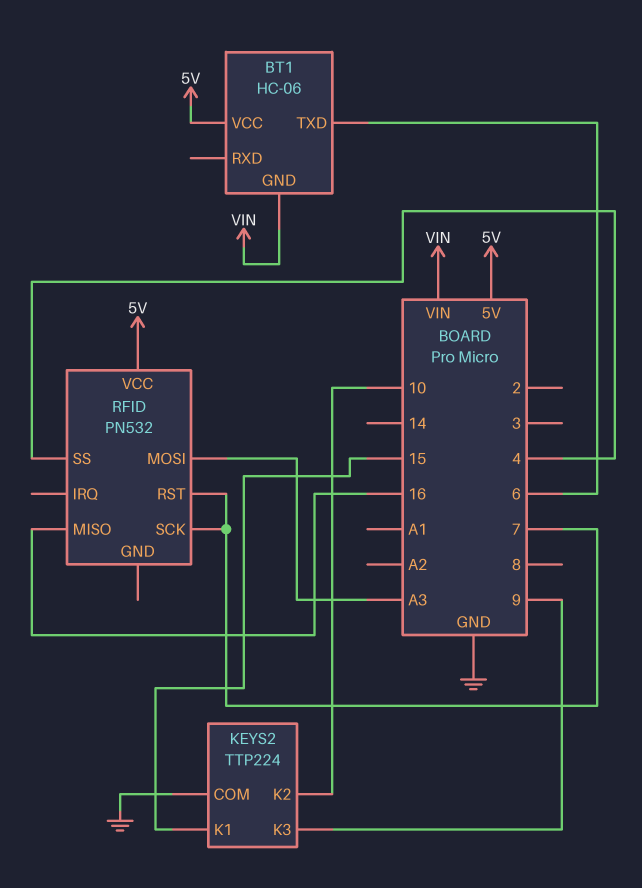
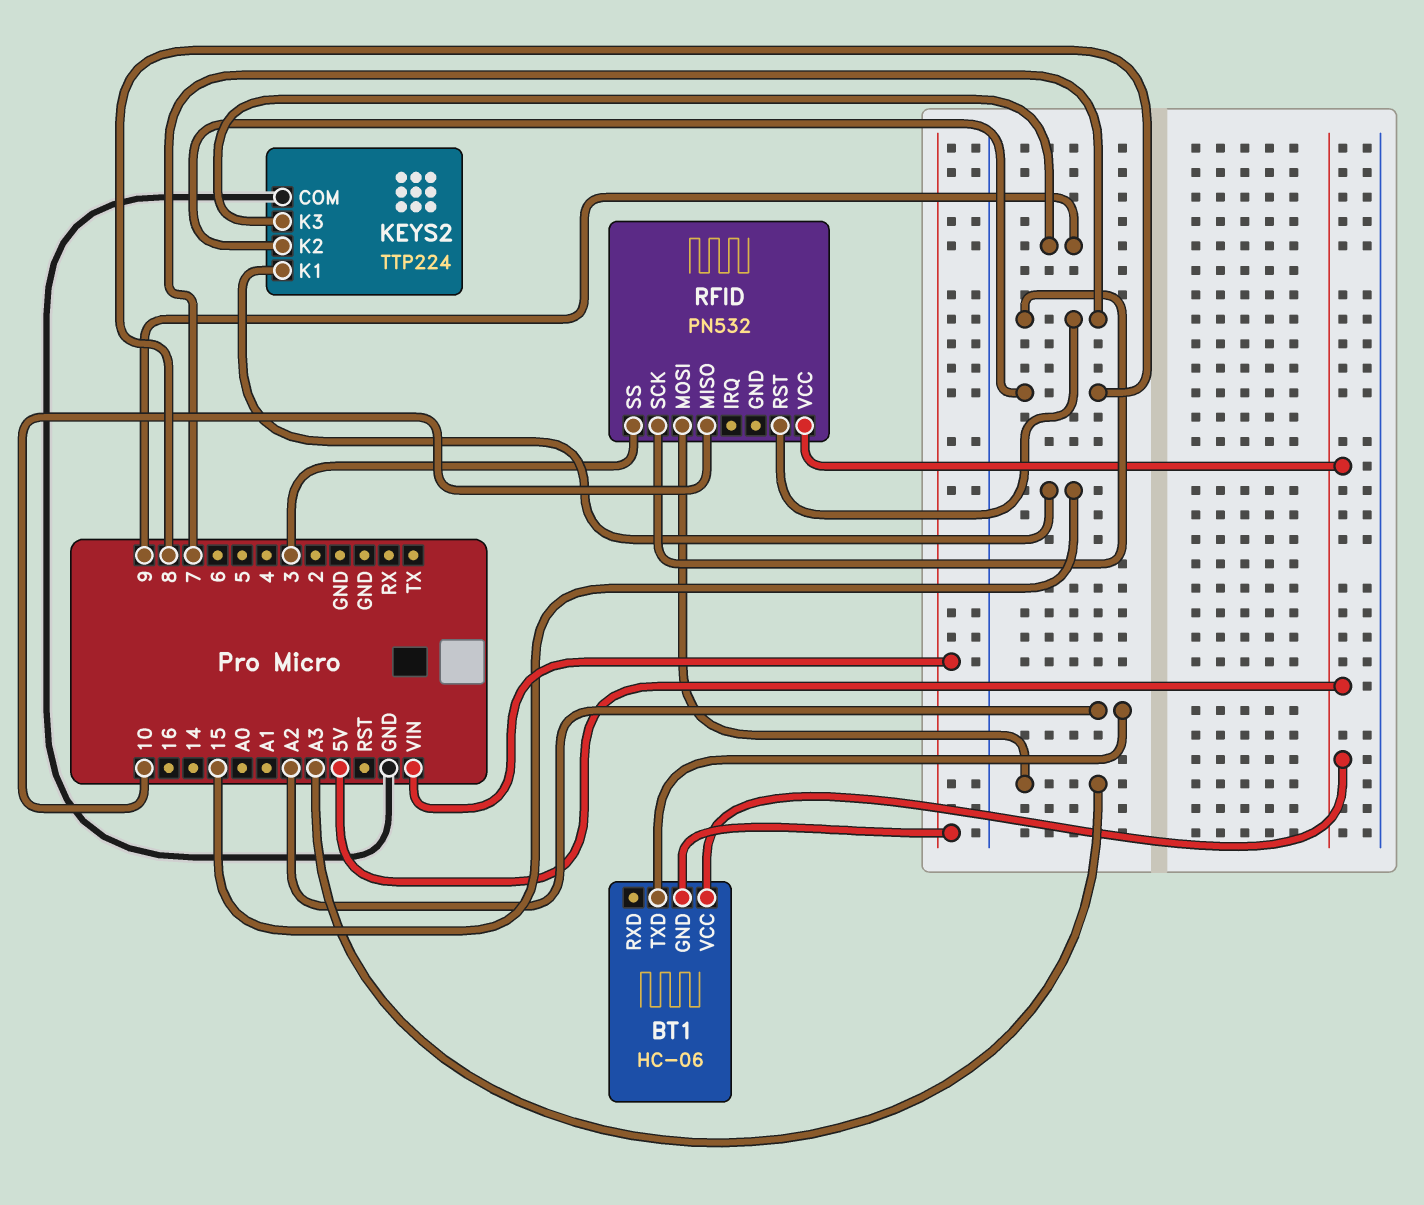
BT1 pin TXD: 6 -> A2
KEYS2 pin K2: 10 -> 8
RFID pin MISO: 16 -> 10
RFID pin SS: 4 -> 3

